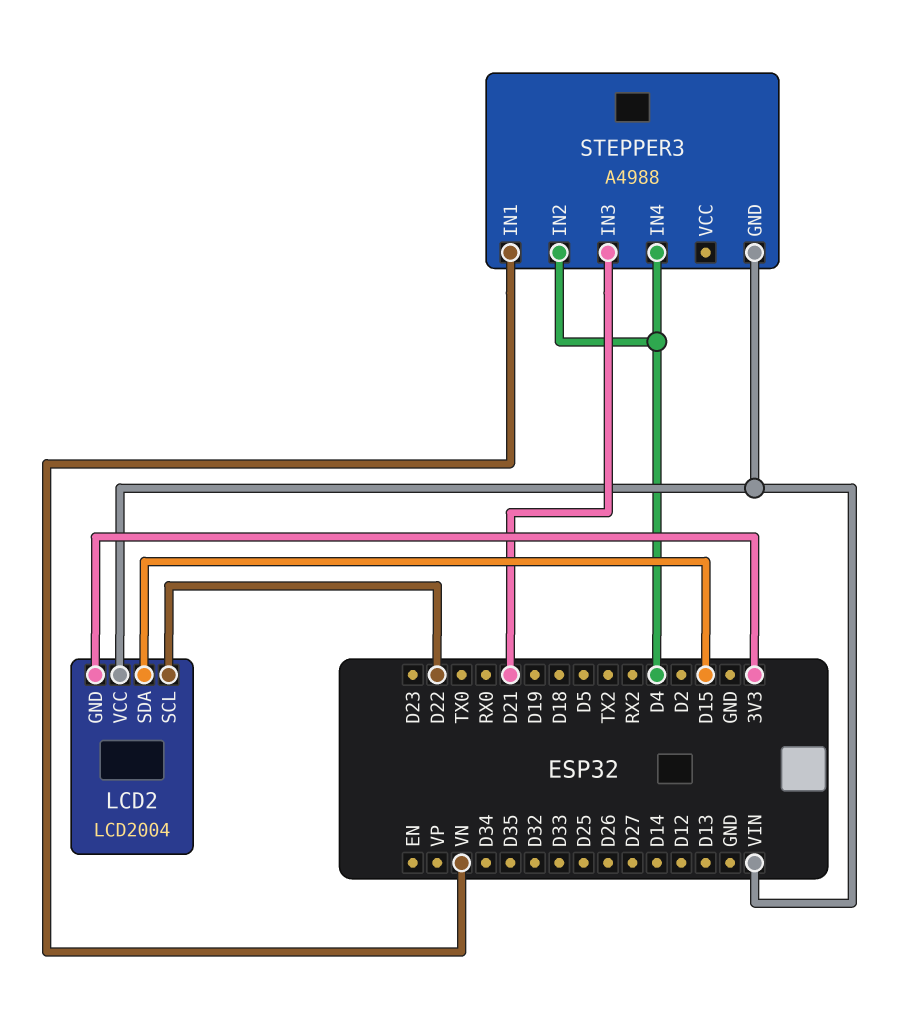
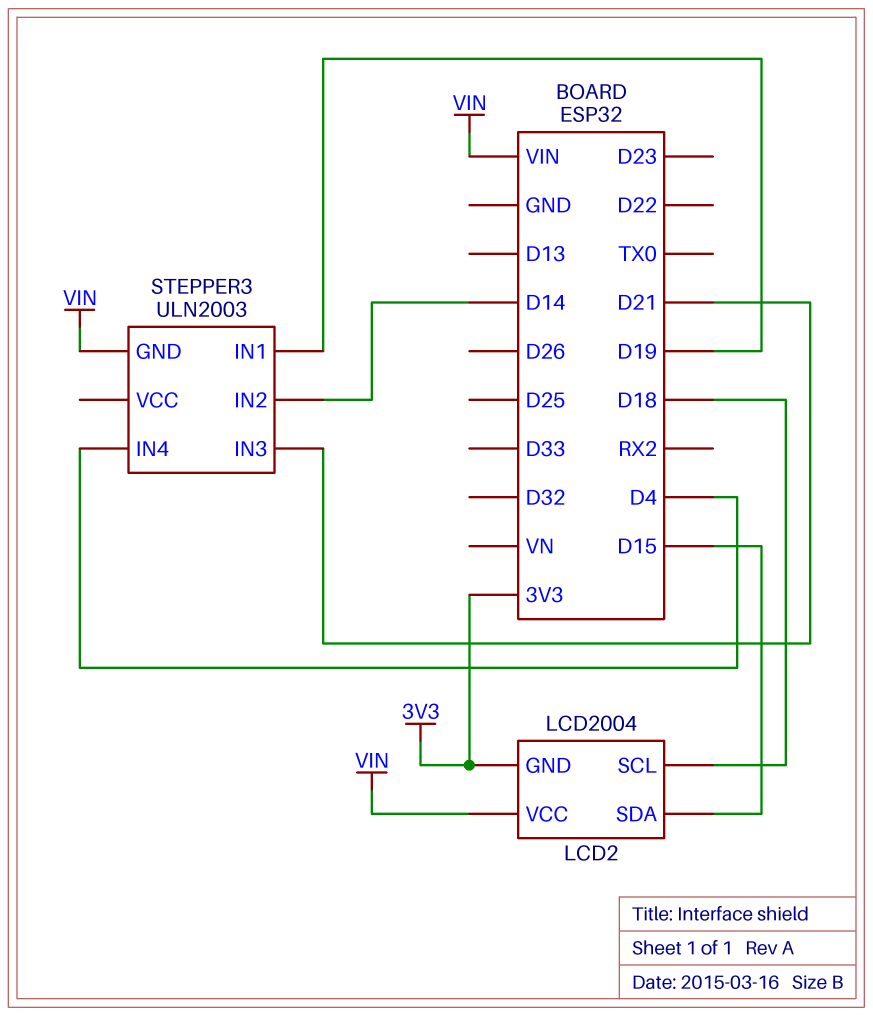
LCD2 pin SCL: D22 -> D18
STEPPER3: A4988 -> ULN2003
STEPPER3 pin IN1: VN -> D19
STEPPER3 pin IN2: D4 -> D14

